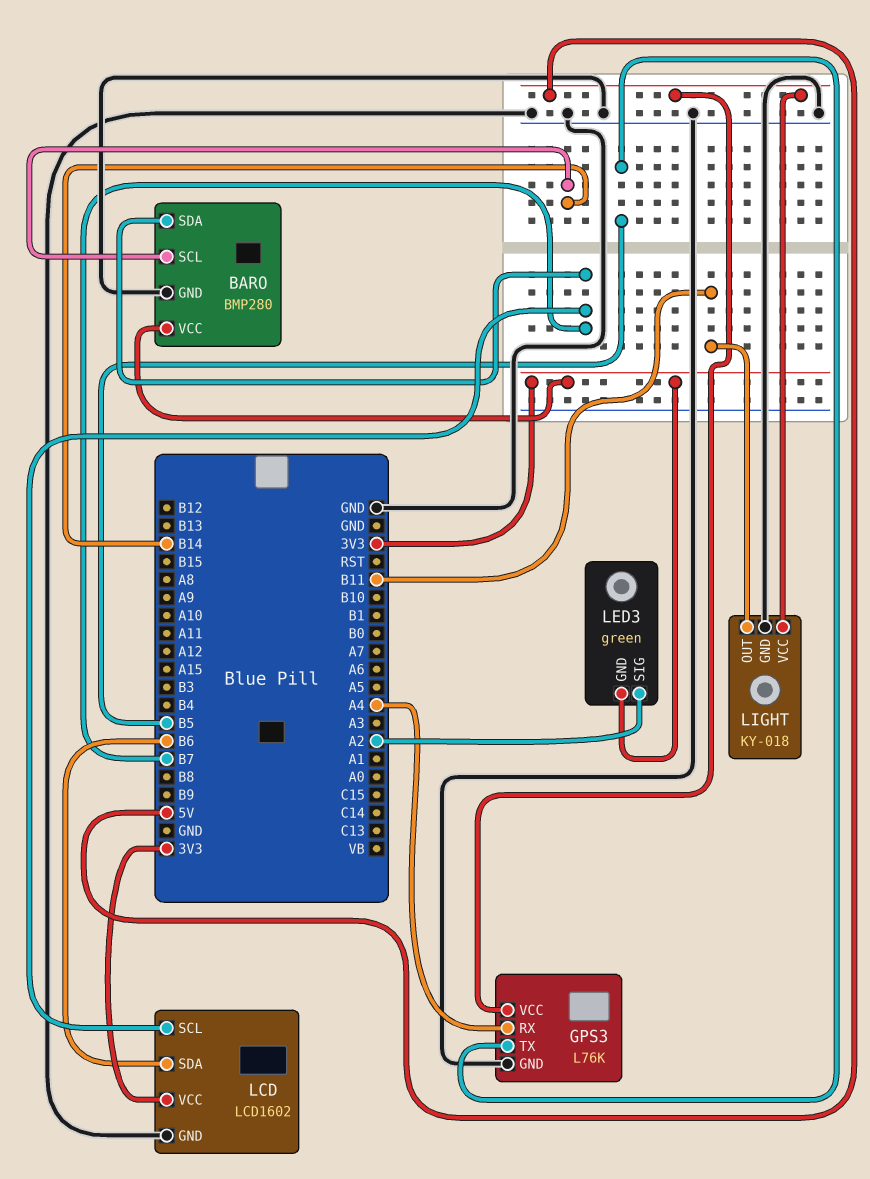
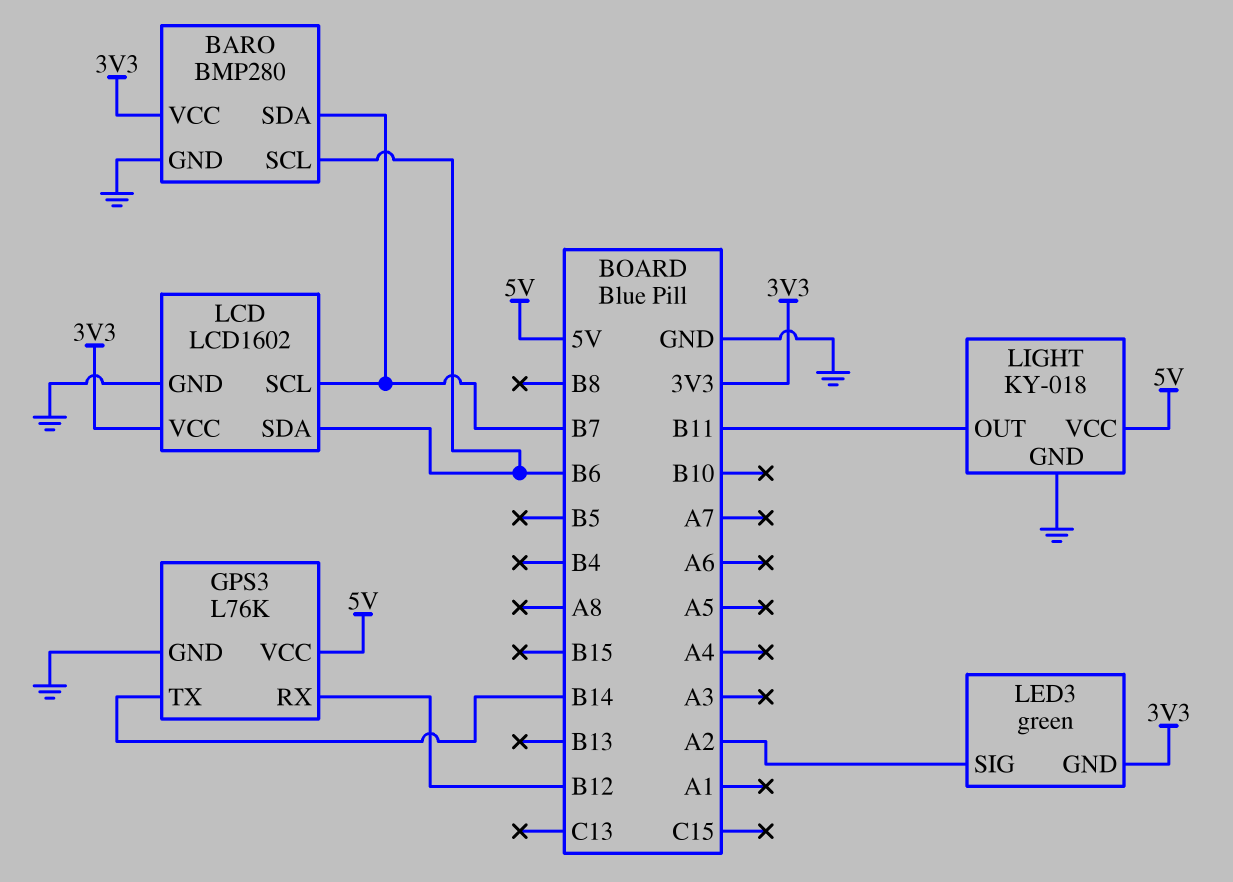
BARO pin SCL: B14 -> B6
GPS3 pin RX: A4 -> B12
GPS3 pin TX: B5 -> B14

